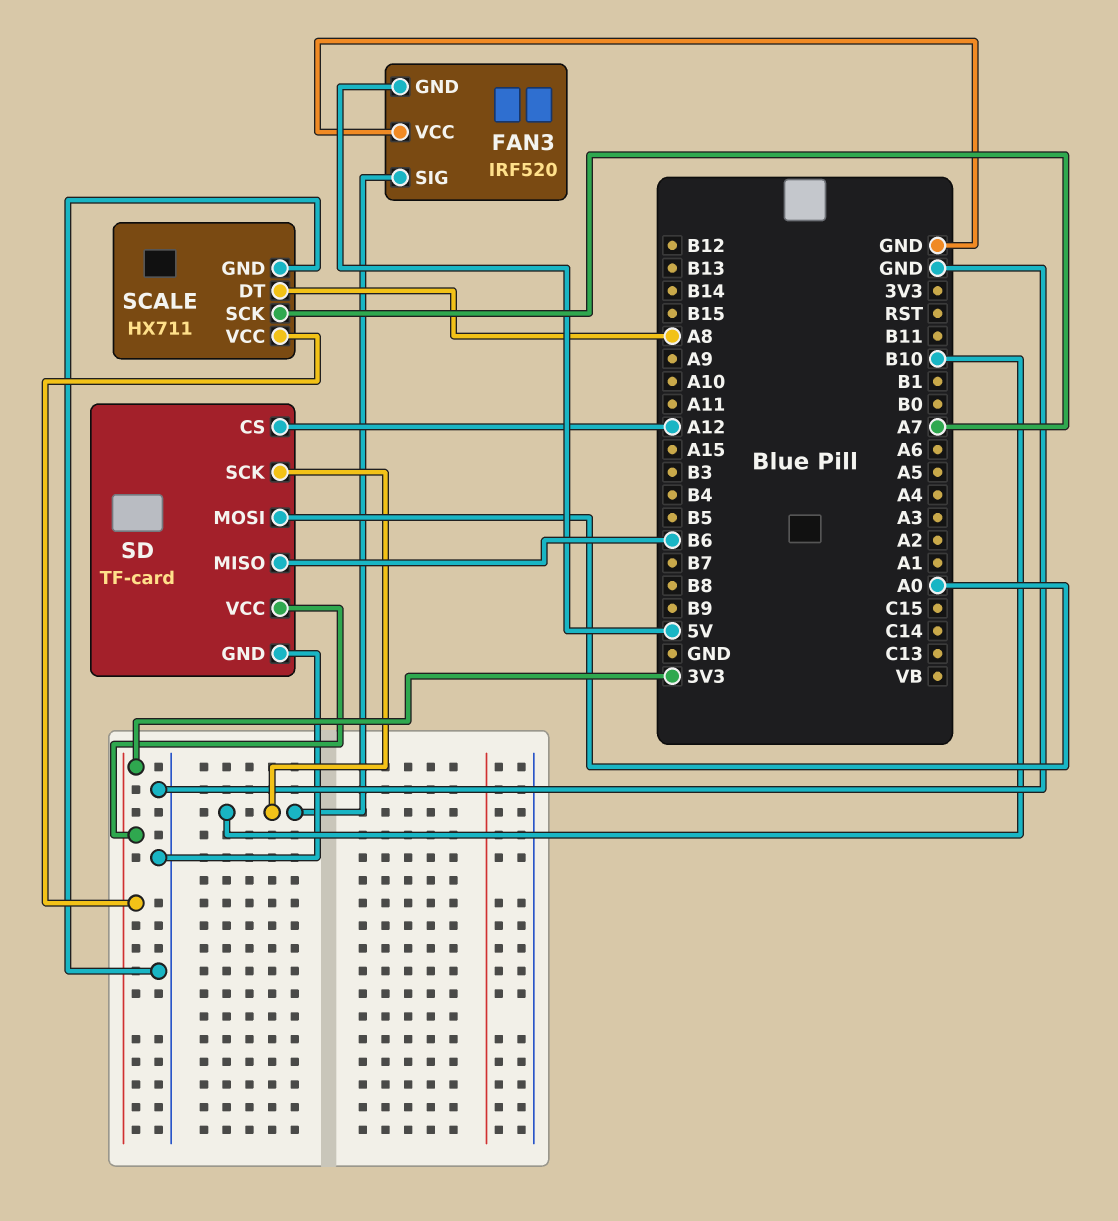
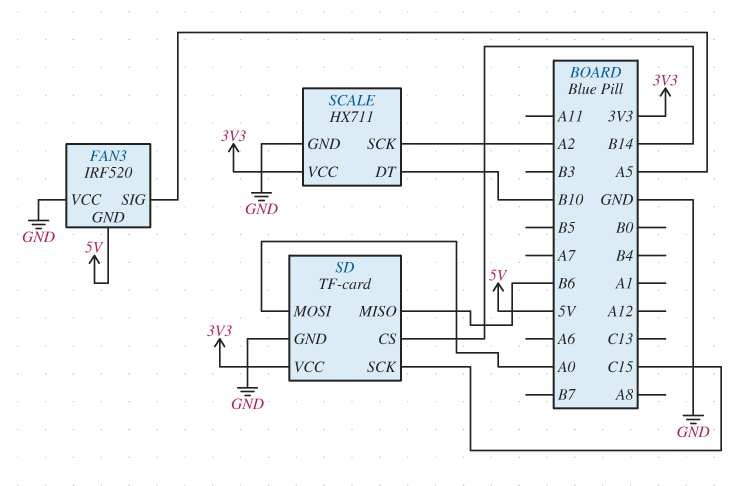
FAN3 pin SIG: B10 -> A5
SCALE pin DT: A8 -> B10
SCALE pin SCK: A7 -> A2
SD pin CS: A12 -> B14
SD pin SCK: B10 -> C15

